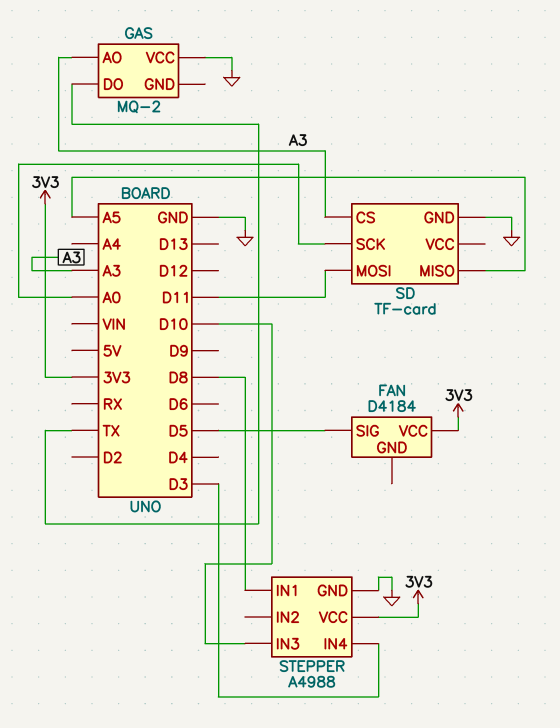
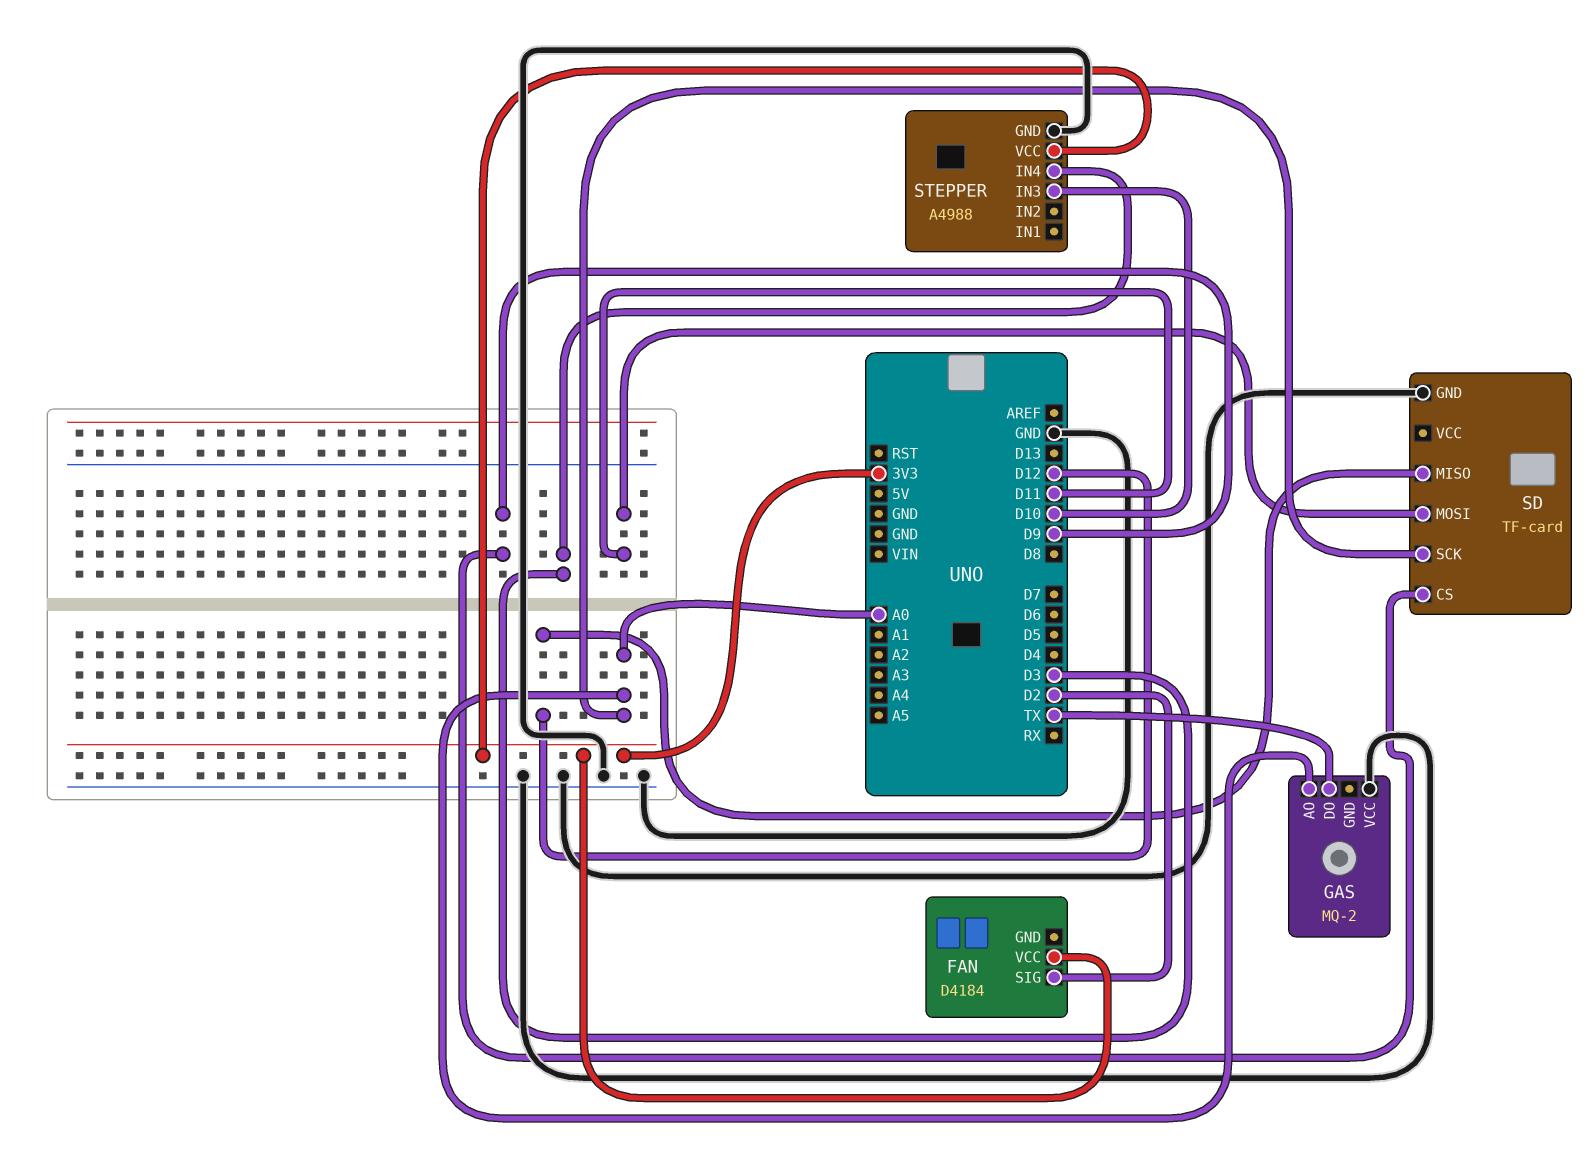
FAN pin SIG: D5 -> D2
GAS pin AO: A3 -> A0
SD pin CS: A3 -> D9
SD pin MISO: A5 -> D12
STEPPER pin IN1: D8 -> none

